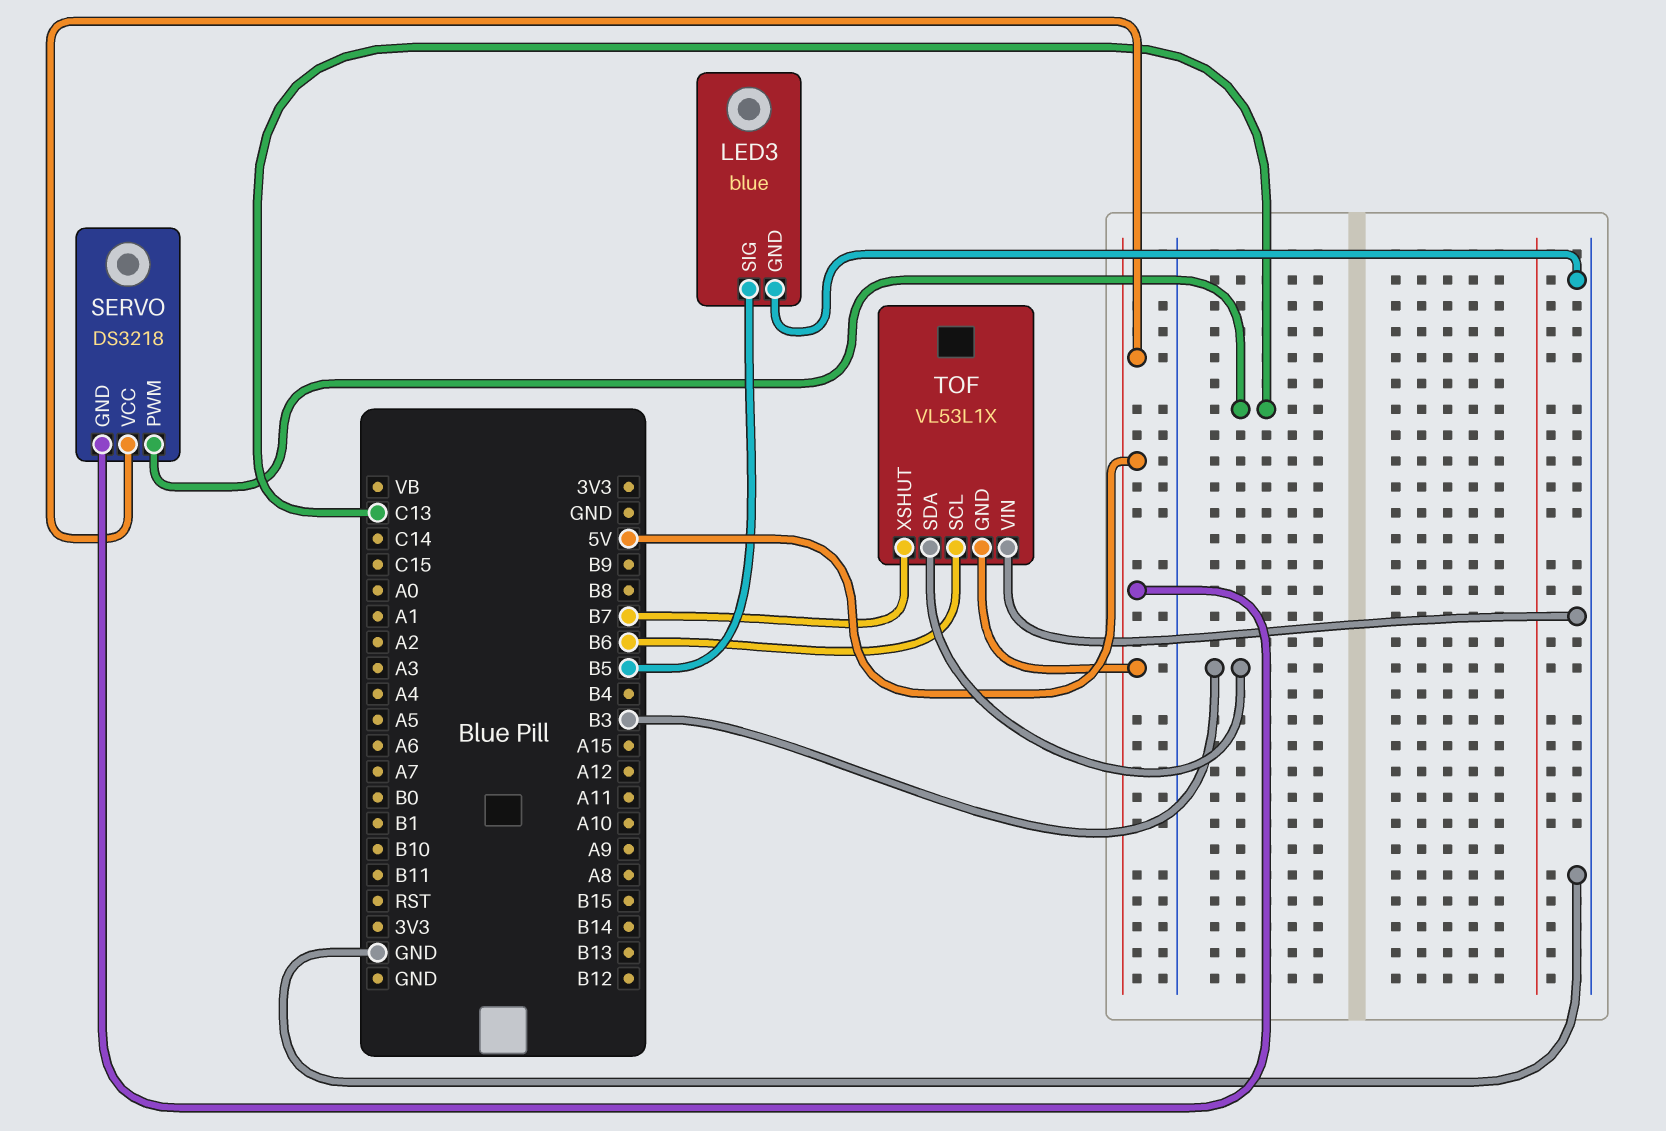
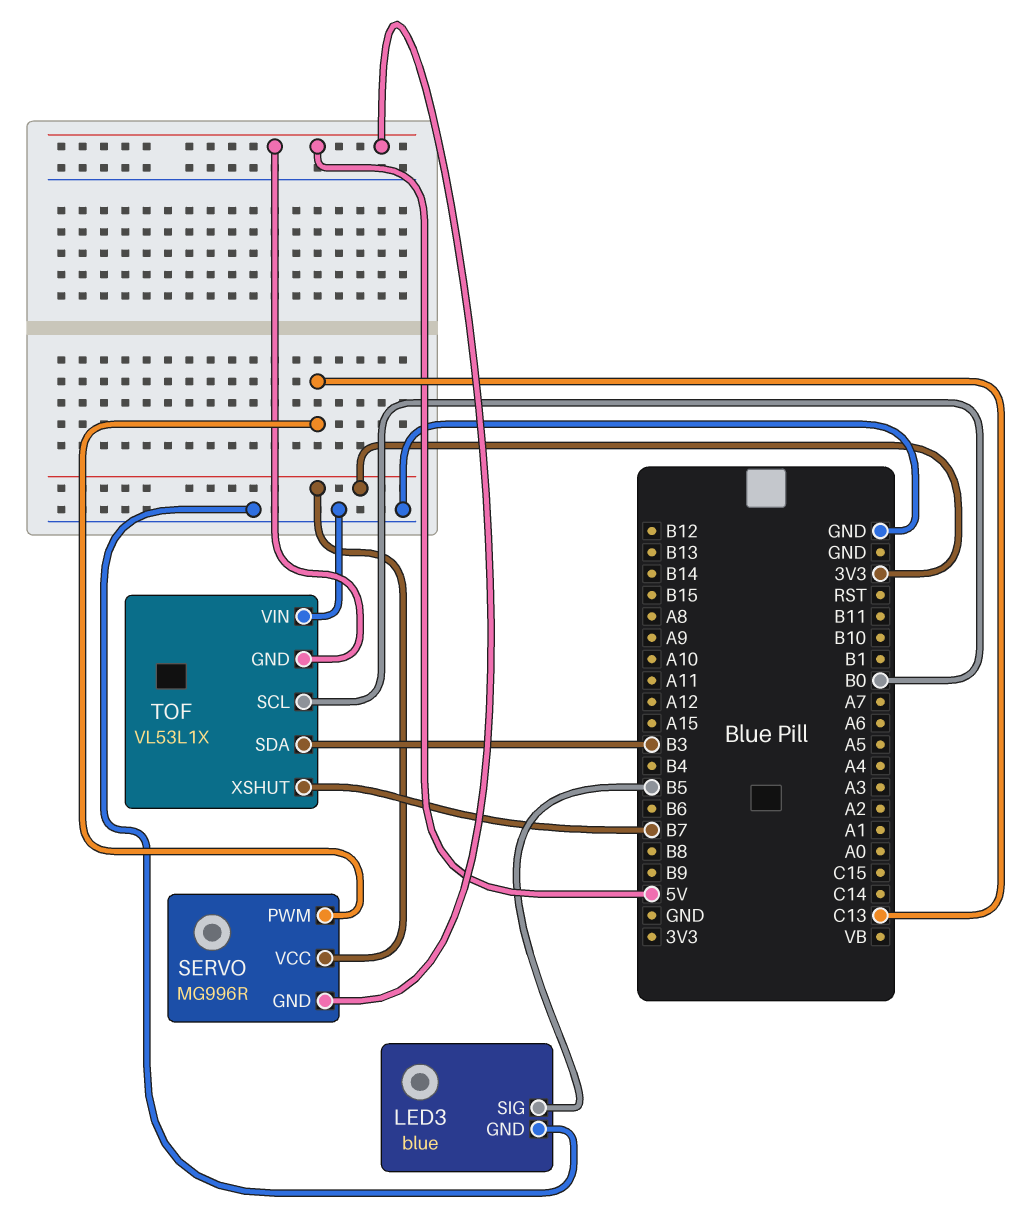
SERVO: DS3218 -> MG996R
SERVO pin VCC: 5V -> 3V3
TOF pin SCL: B6 -> B0

